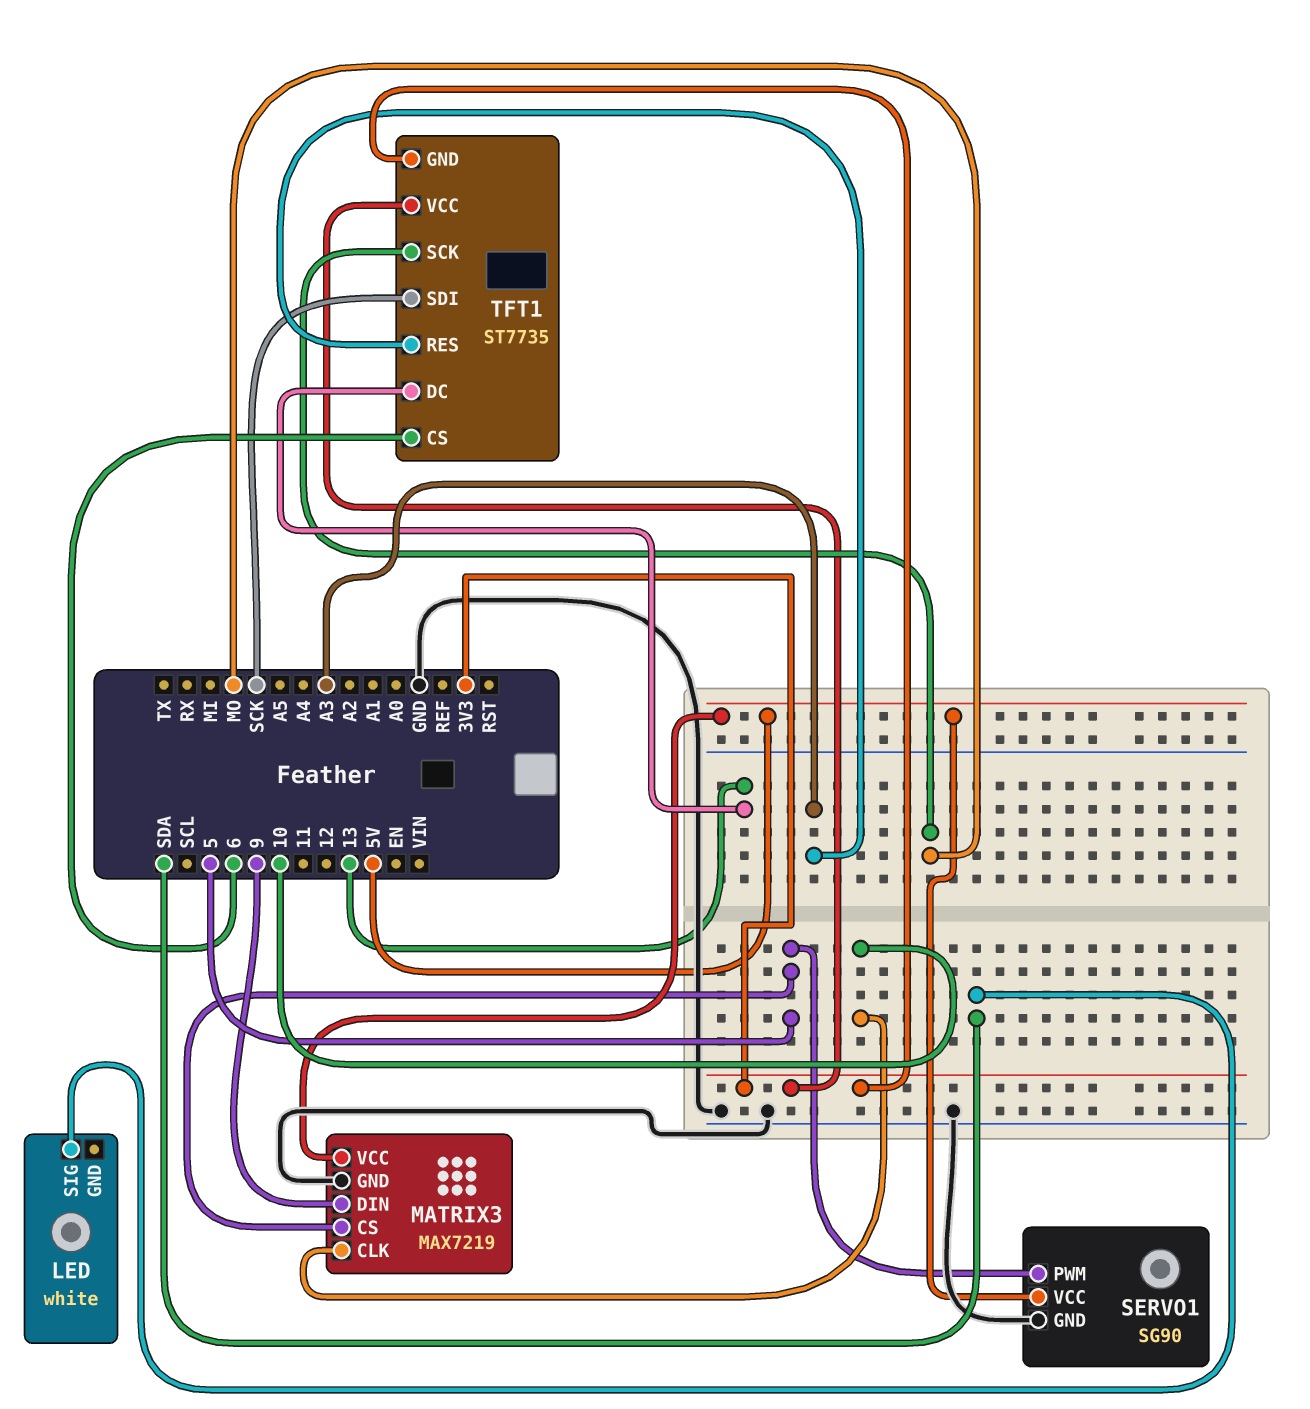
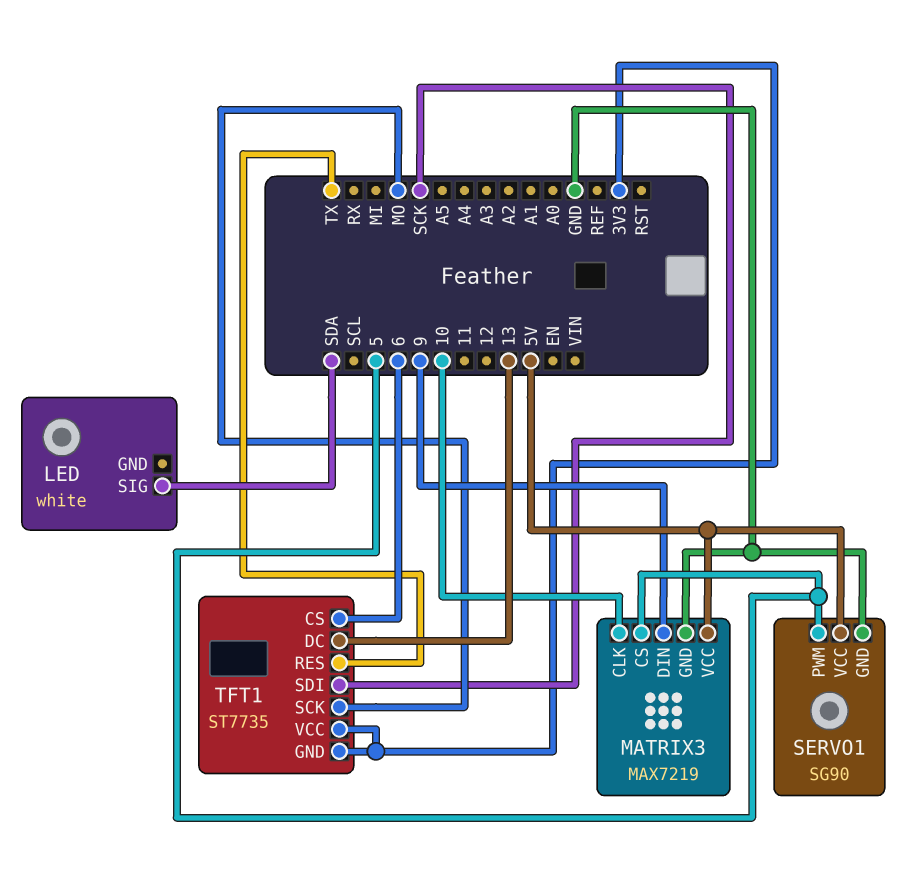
TFT1 pin RES: A3 -> TX

